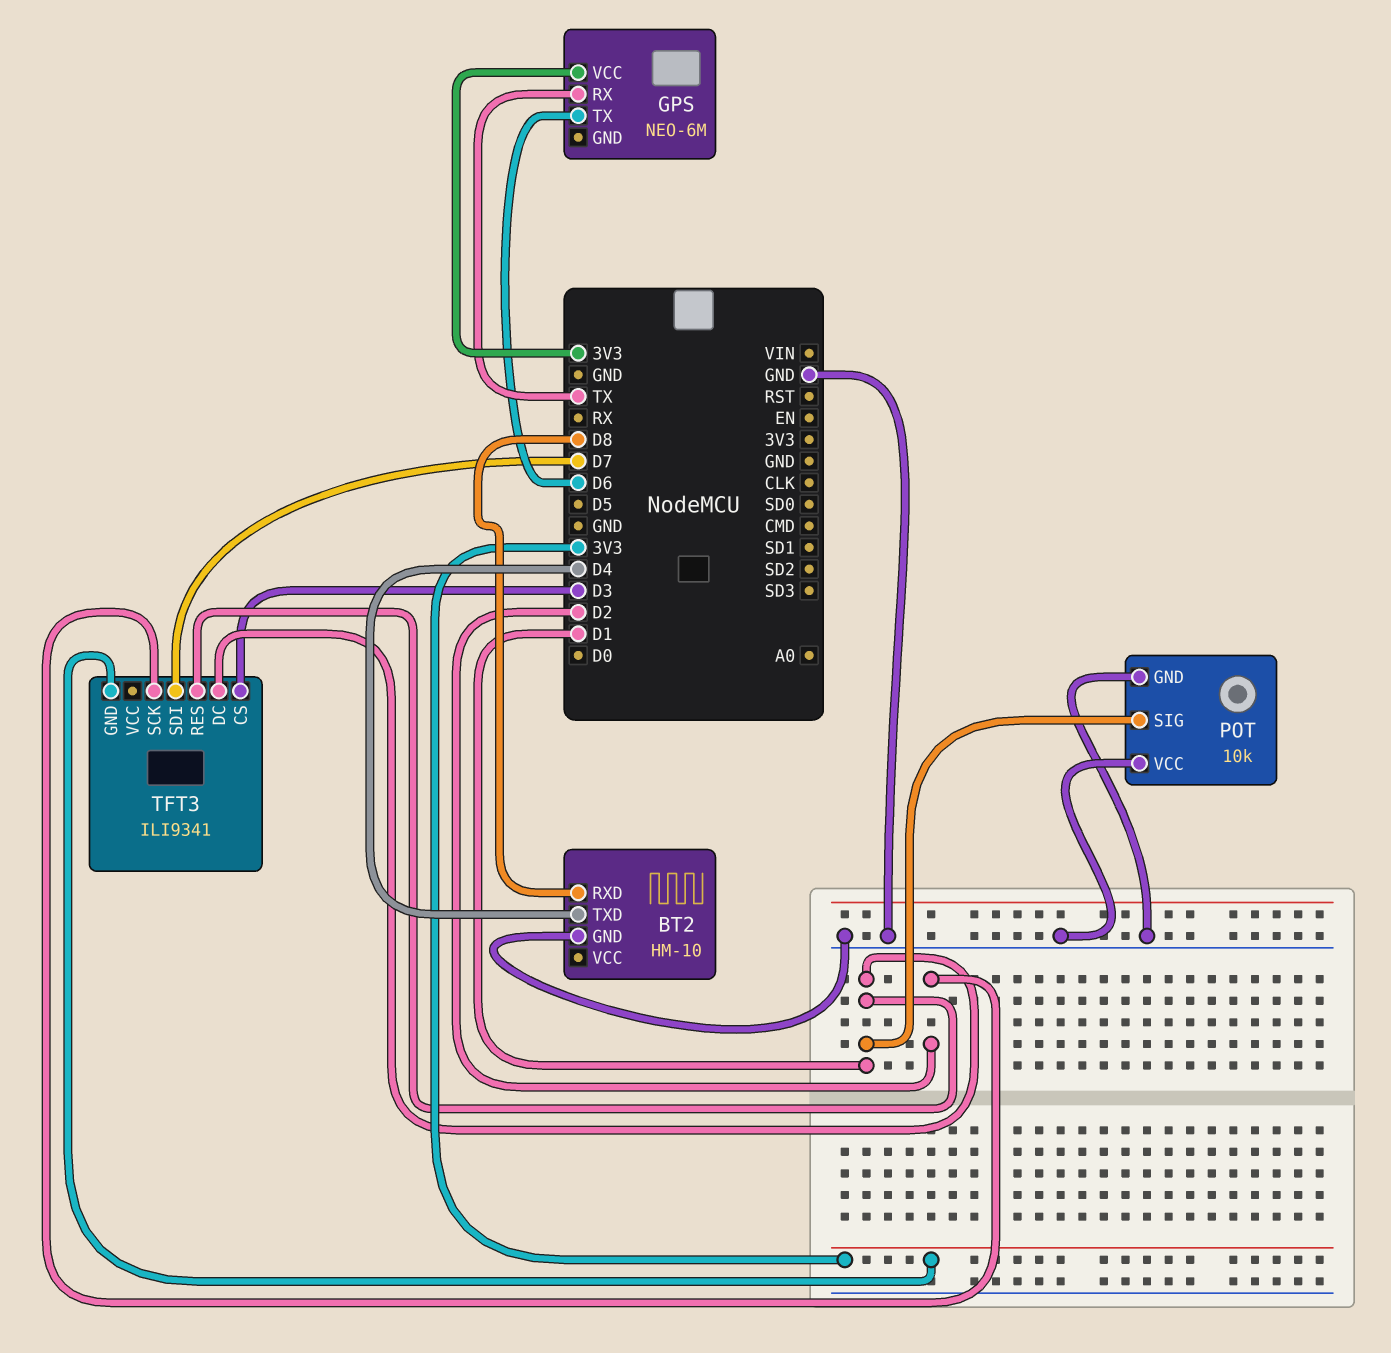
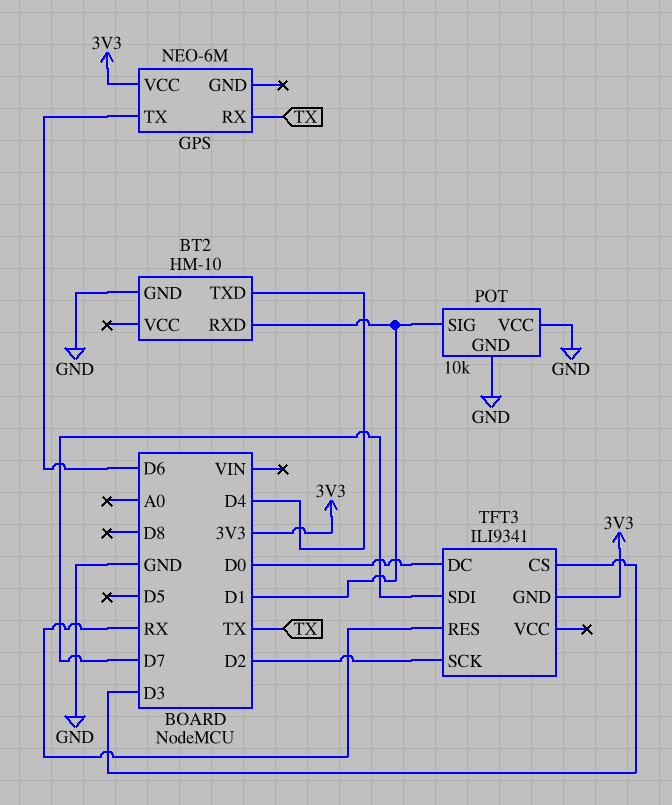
BT2 pin RXD: D8 -> D1
TFT3 pin DC: D1 -> D0
TFT3 pin RES: D1 -> RX

